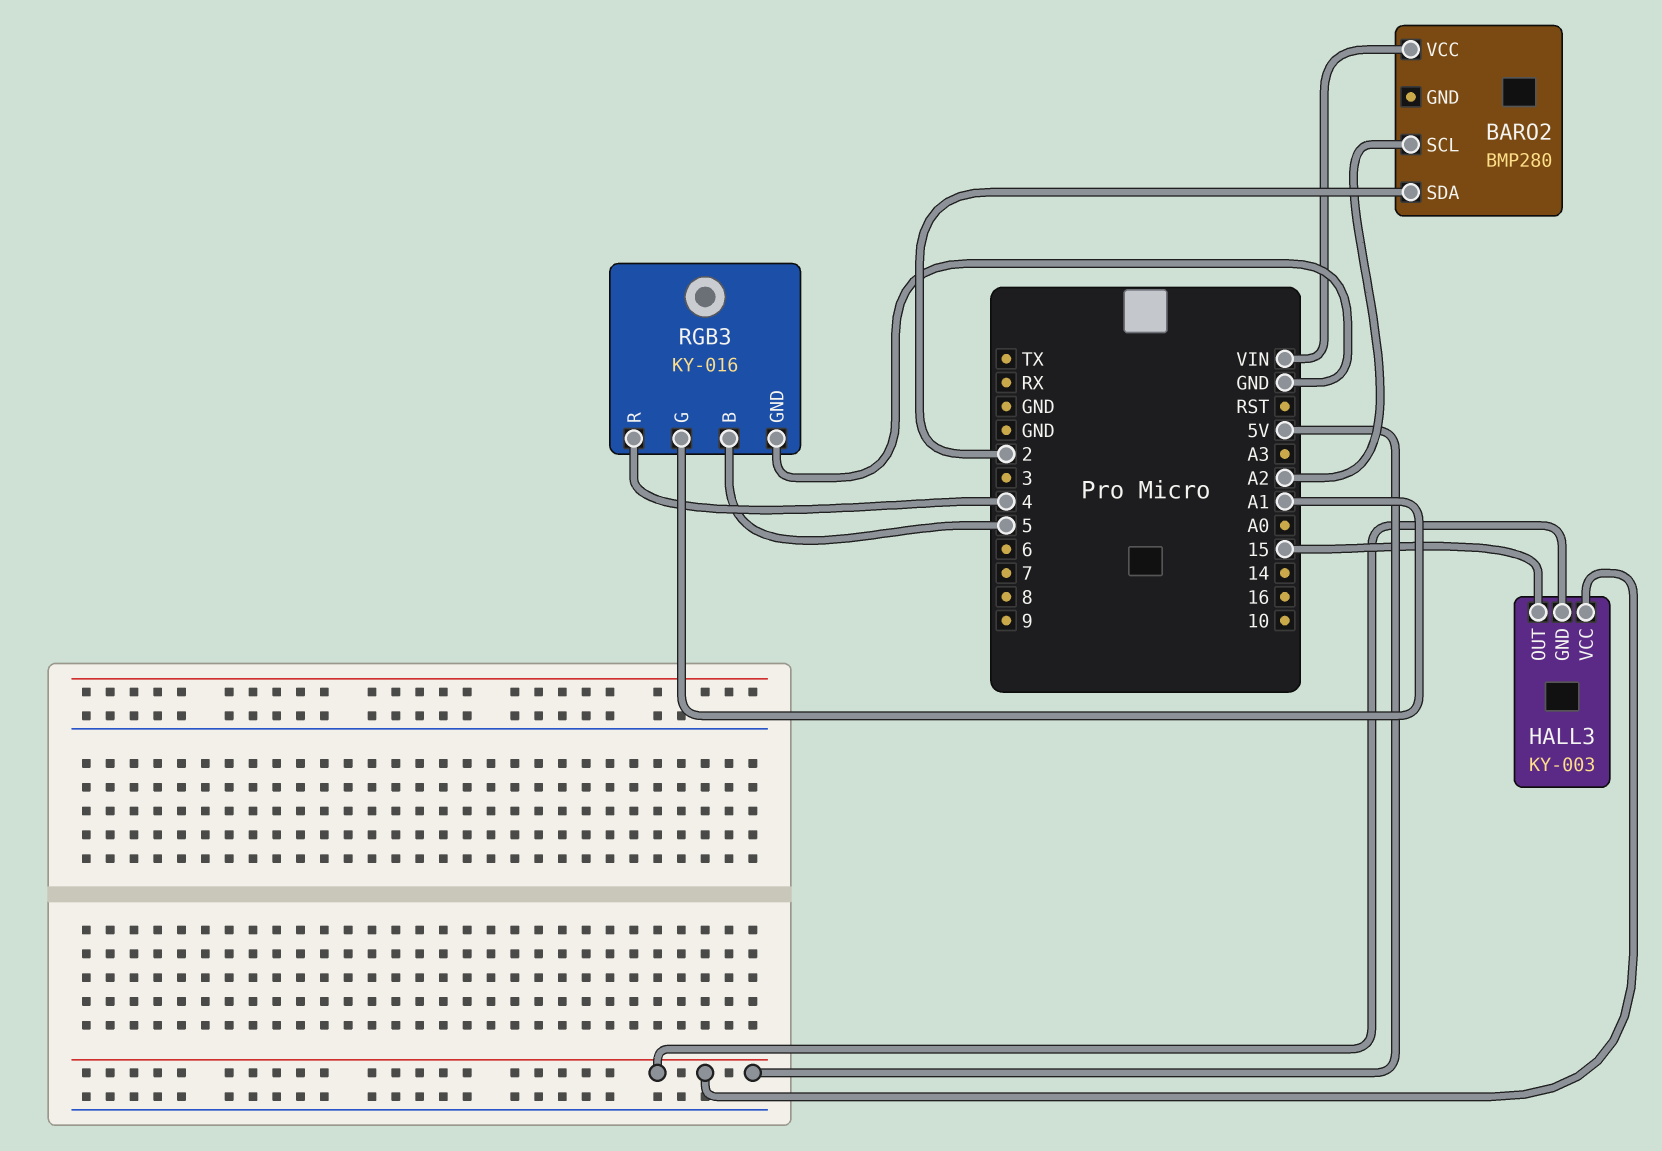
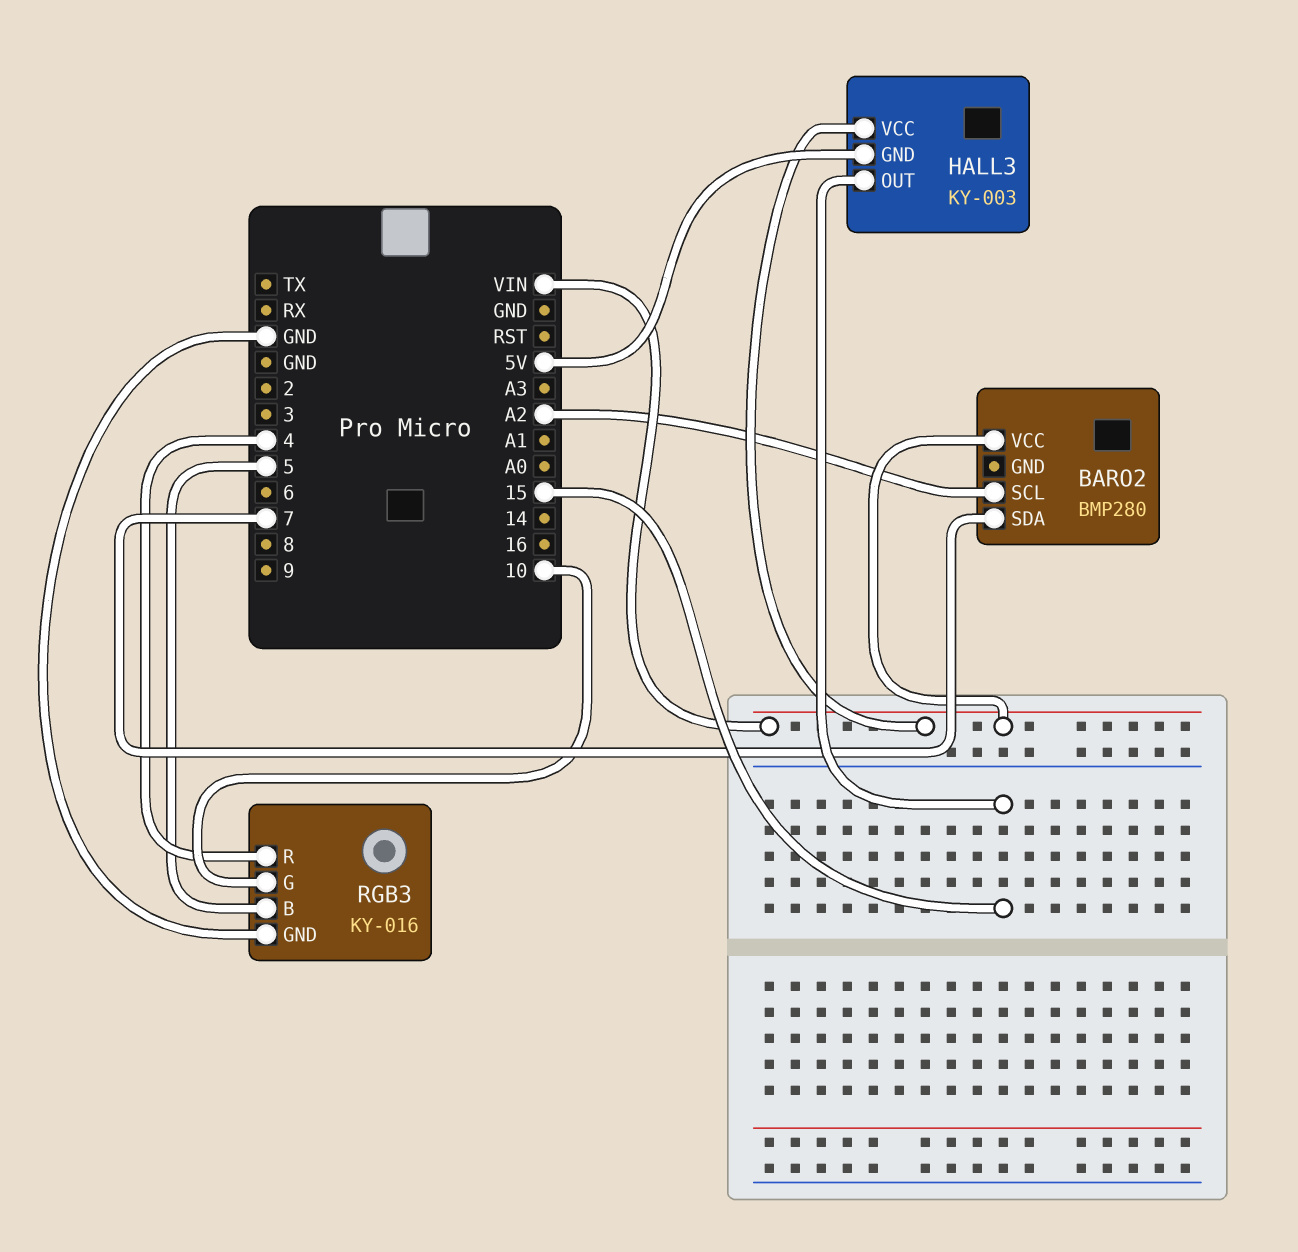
BARO2 pin SDA: 2 -> 7
HALL3 pin VCC: 5V -> VIN
RGB3 pin G: A1 -> 10

